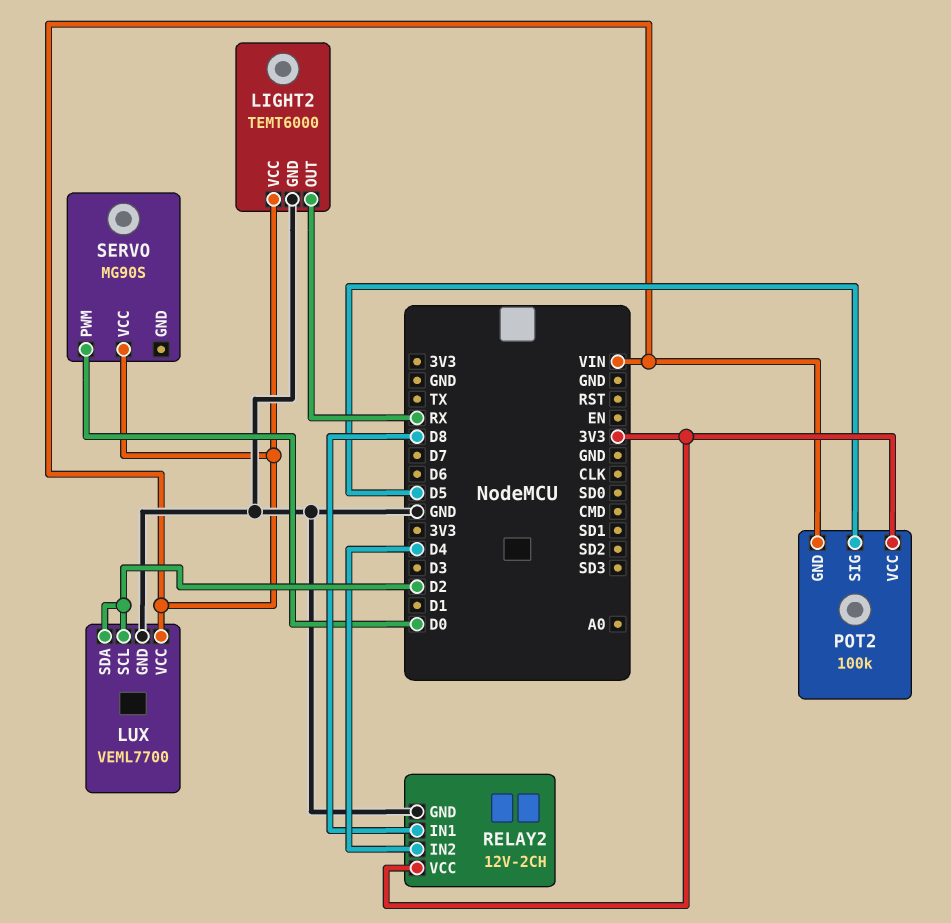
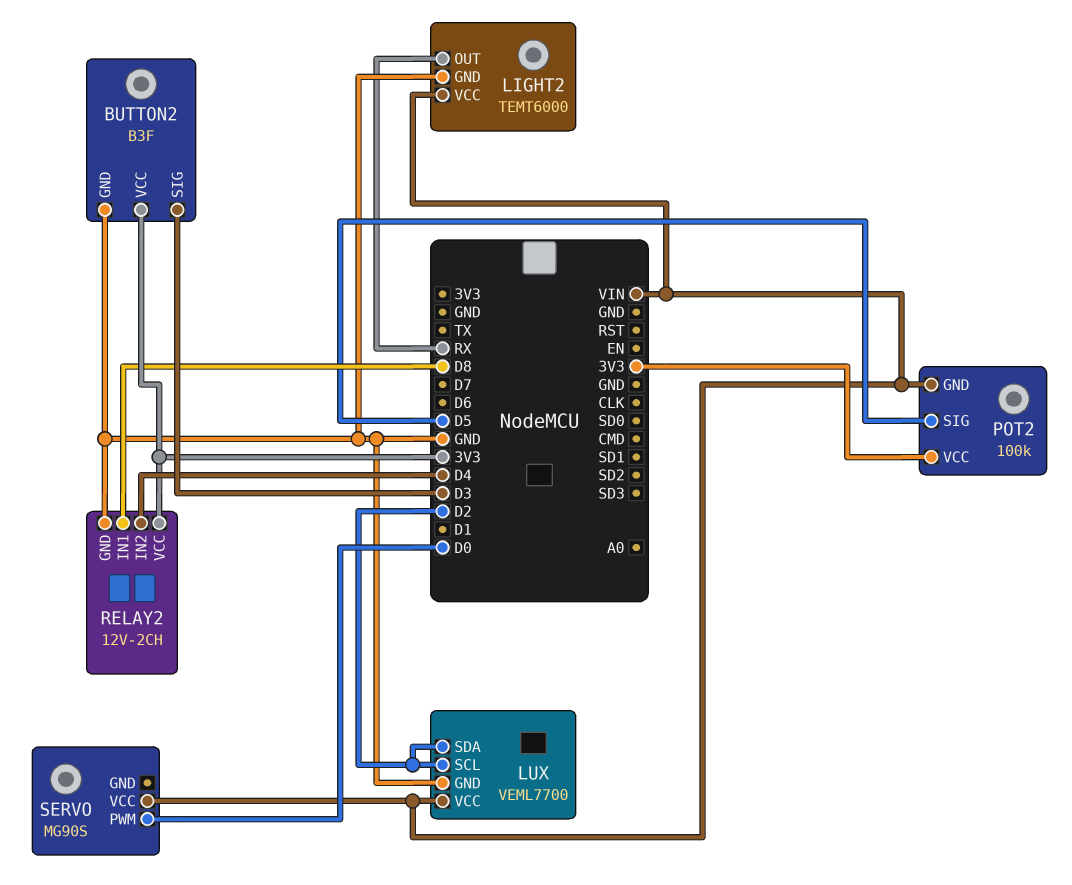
BUTTON2: none -> B3F
BUTTON2 pin GND: none -> GND
BUTTON2 pin SIG: none -> D3
BUTTON2 pin VCC: none -> 3V3

